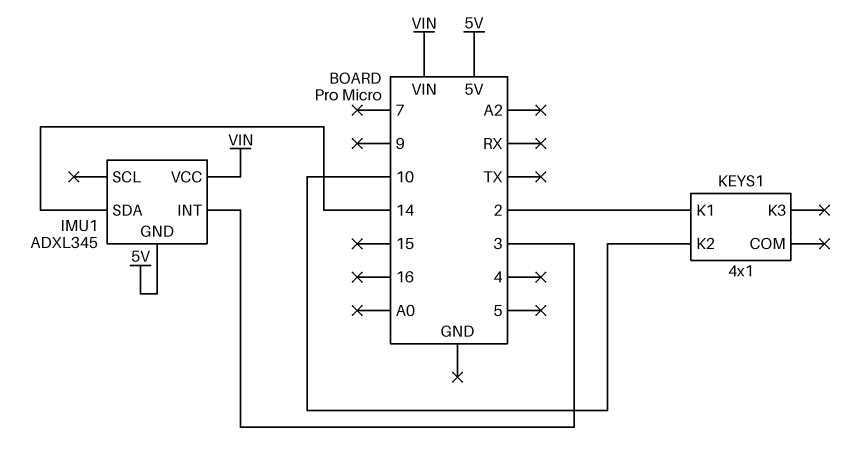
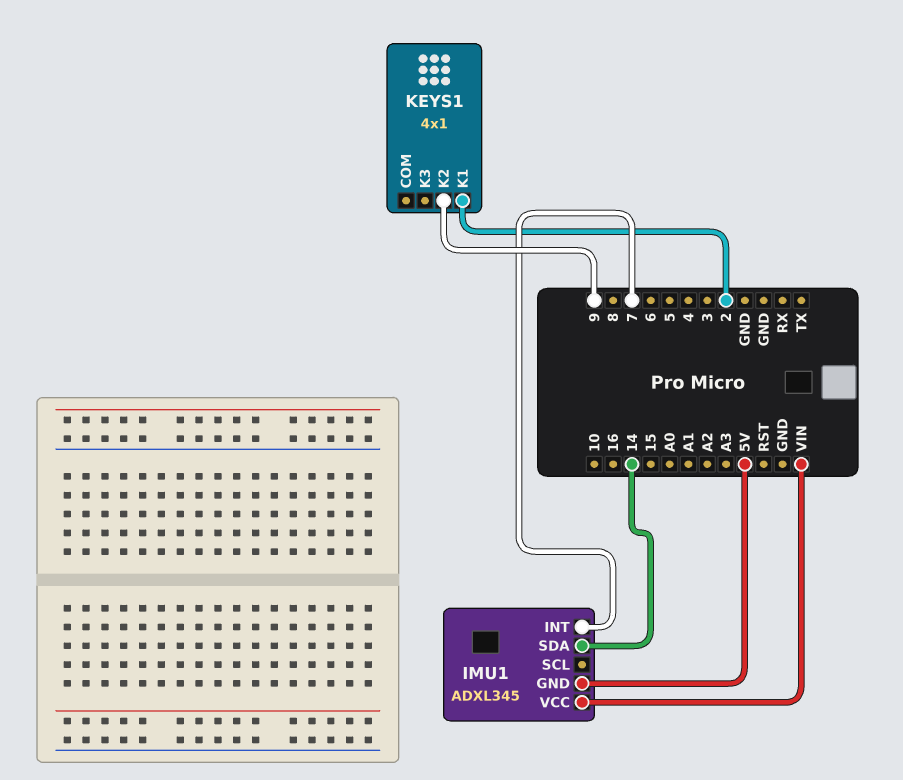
IMU1 pin INT: 3 -> 7
KEYS1 pin K2: 10 -> 9

